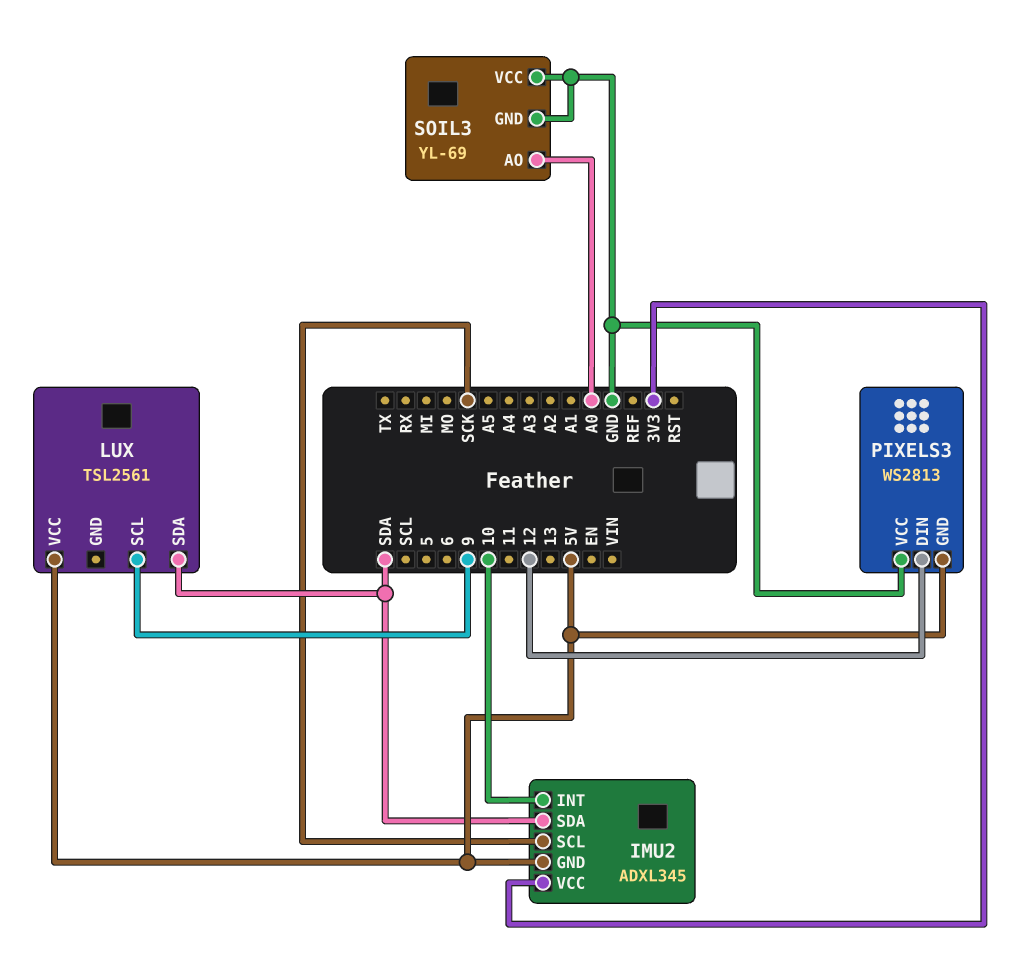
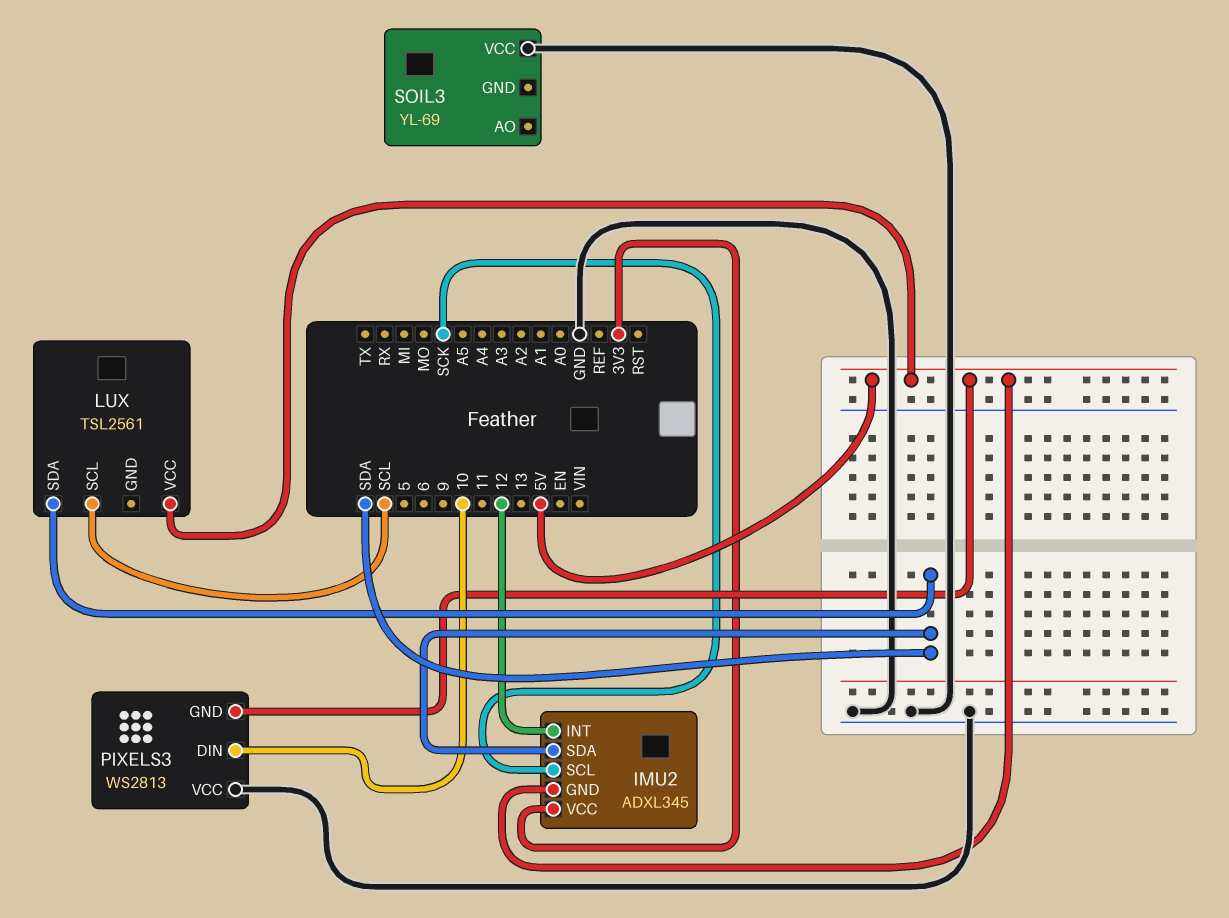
IMU2 pin INT: 10 -> 12
LUX pin SCL: 9 -> SCL
PIXELS3 pin DIN: 12 -> 10
SOIL3 pin AO: A0 -> none
SOIL3 pin GND: GND -> none

